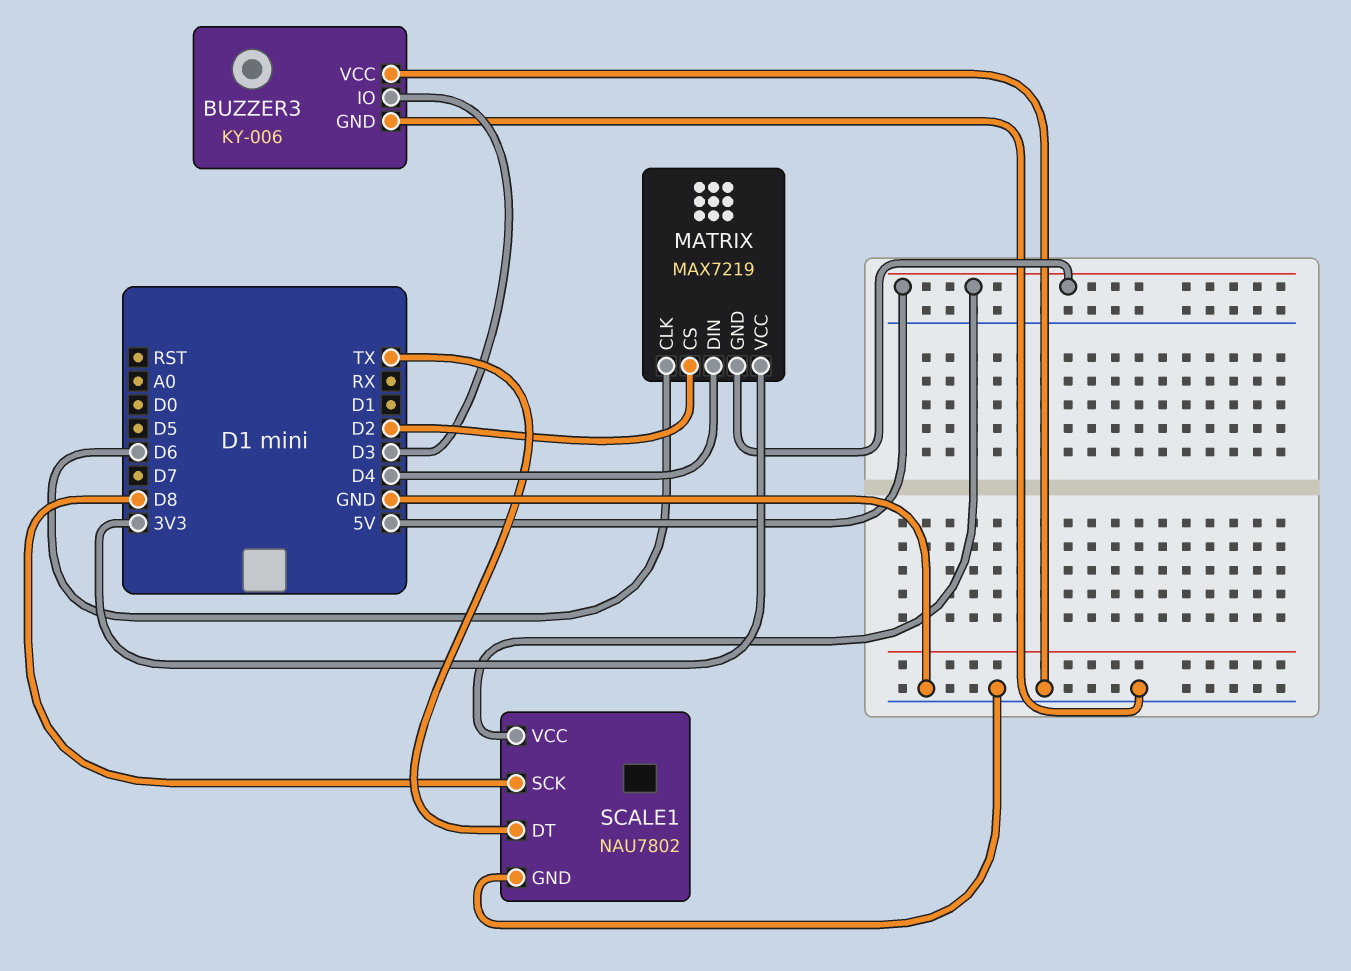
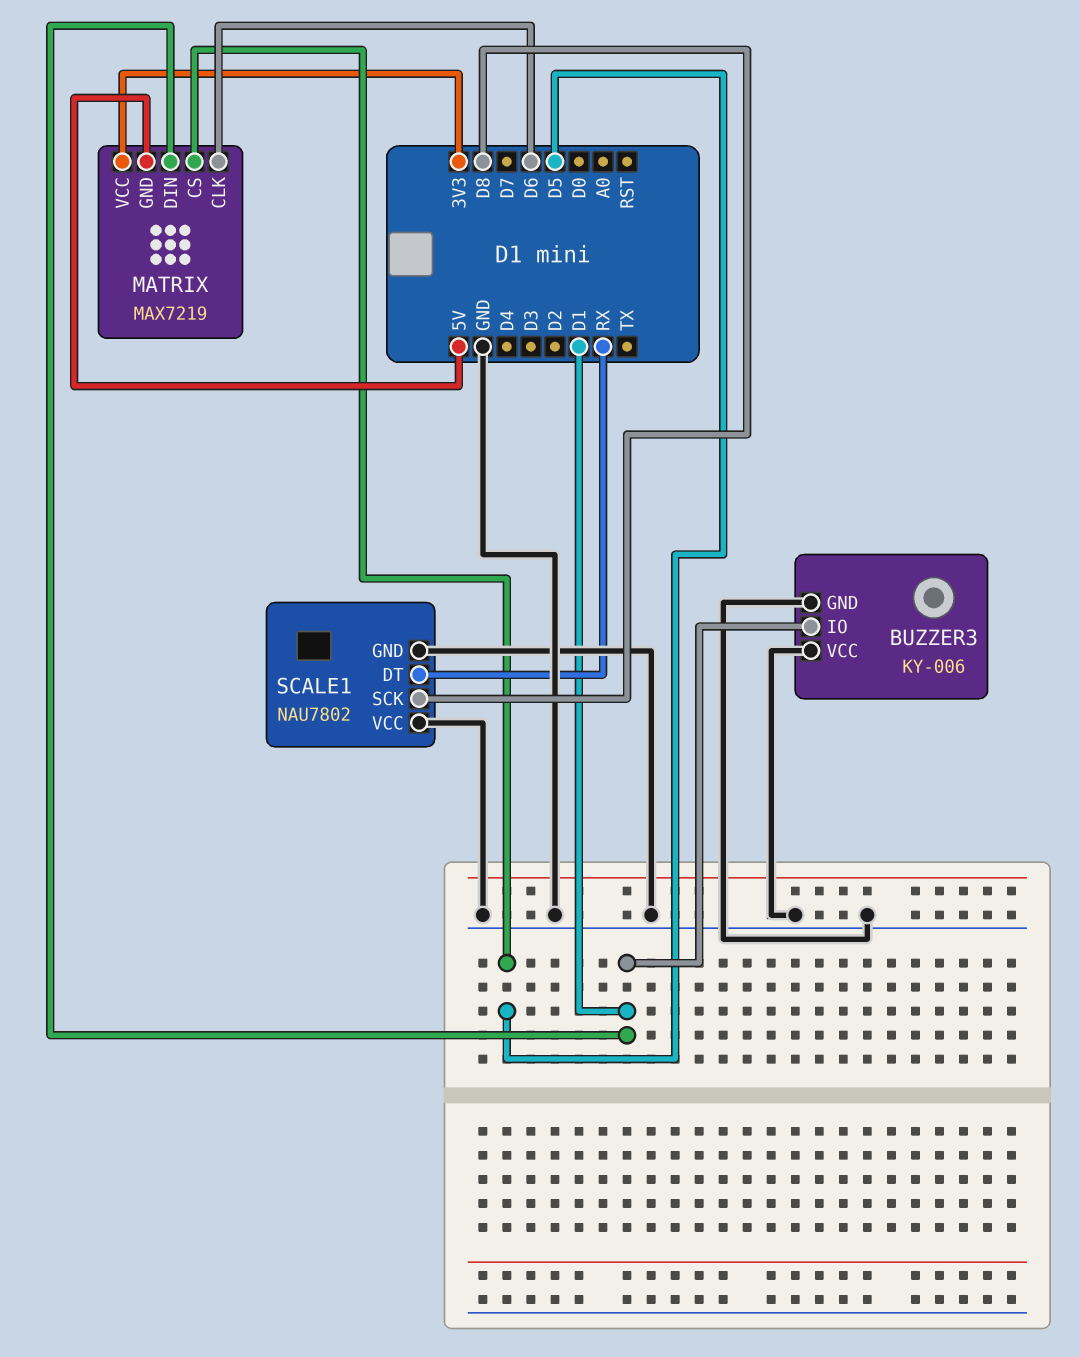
BUZZER3 pin IO: D3 -> D1
MATRIX pin CS: D2 -> D5
MATRIX pin DIN: D4 -> D1
SCALE1 pin DT: TX -> RX
SCALE1 pin VCC: 5V -> GND

